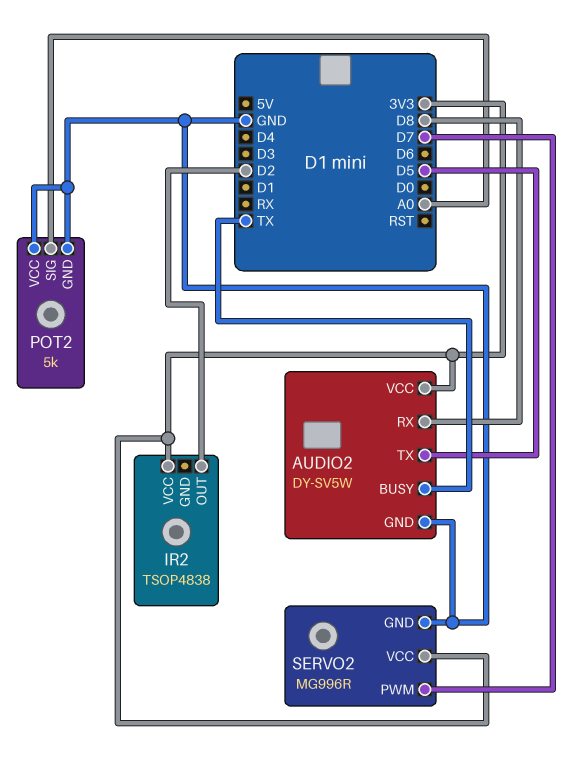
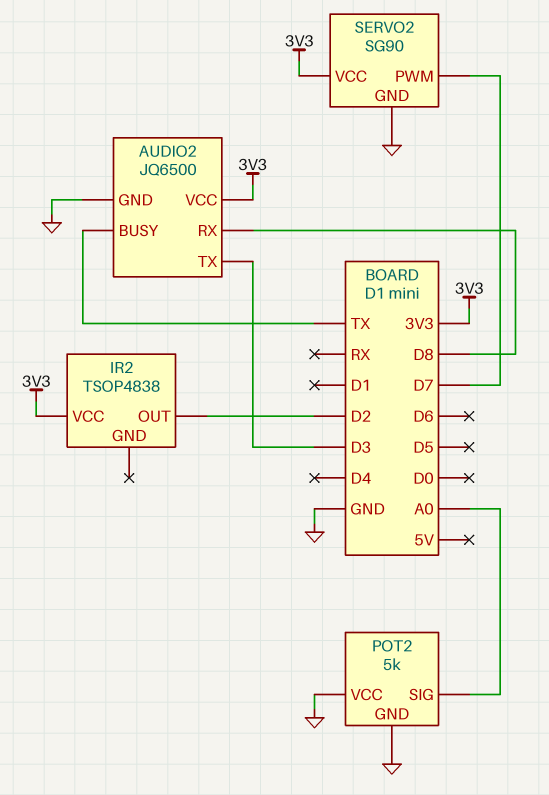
AUDIO2: DY-SV5W -> JQ6500
AUDIO2 pin TX: D5 -> D3
SERVO2: MG996R -> SG90

